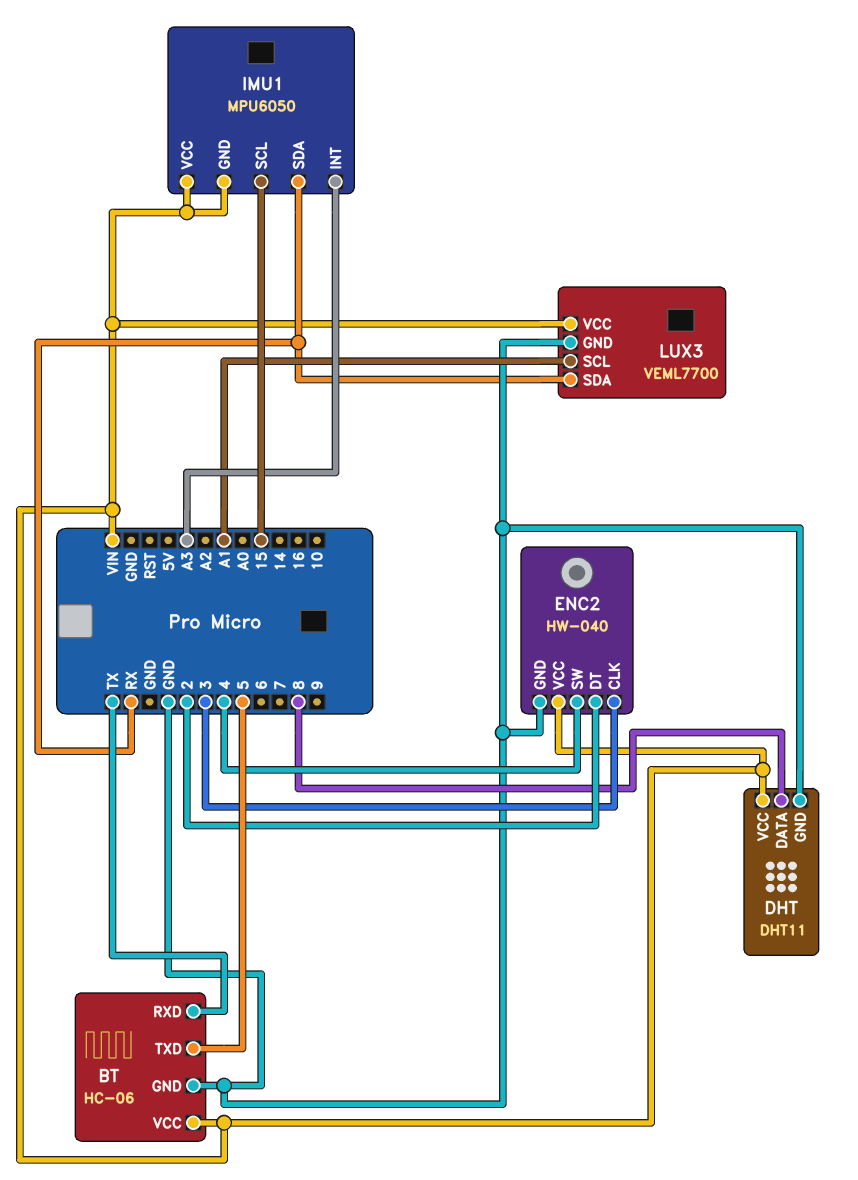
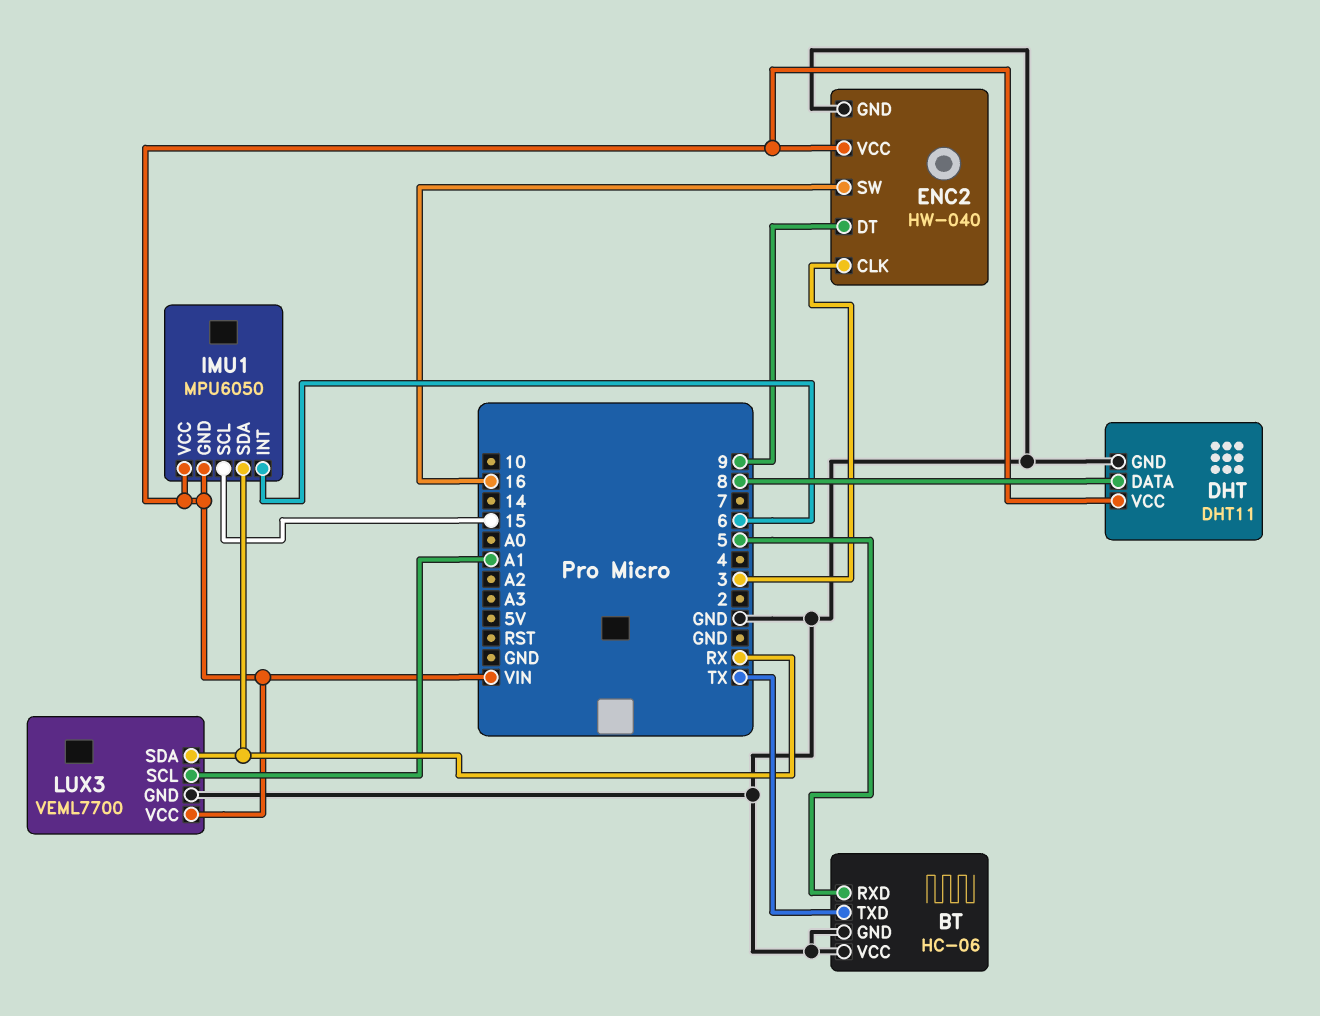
BT pin RXD: TX -> 5
BT pin TXD: 5 -> TX
BT pin VCC: VIN -> GND
ENC2 pin DT: 2 -> 9
ENC2 pin SW: 4 -> 16
IMU1 pin INT: A3 -> 6

